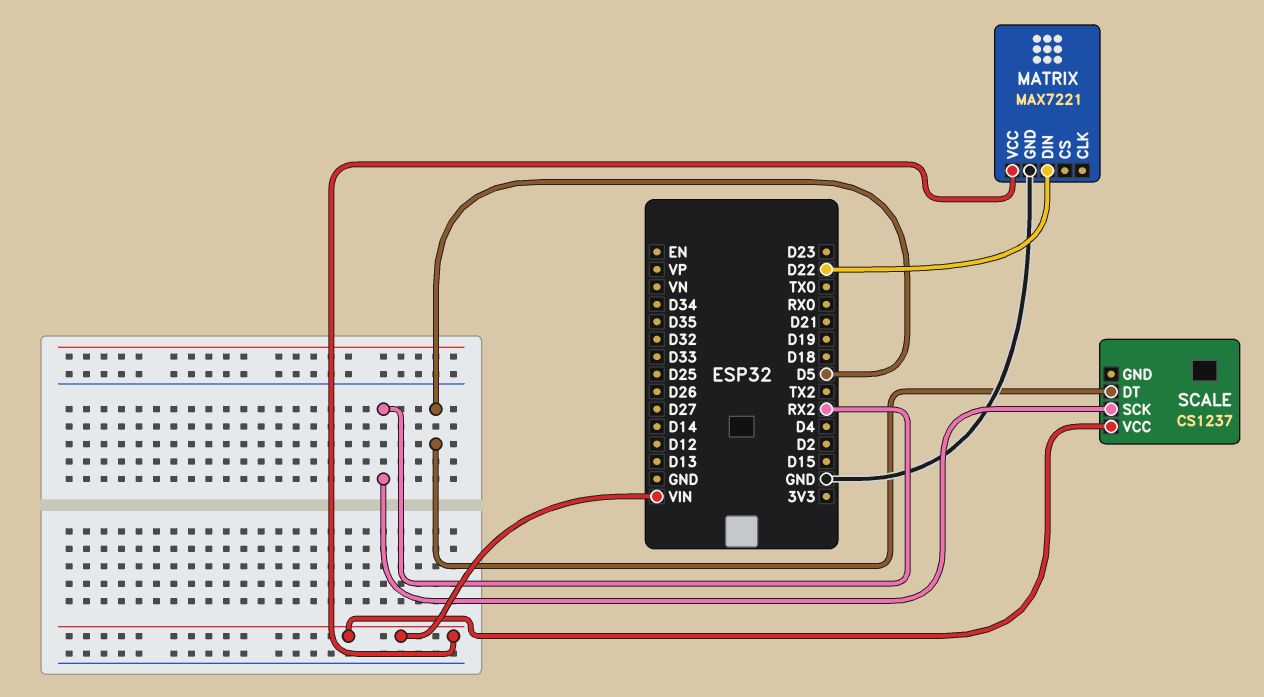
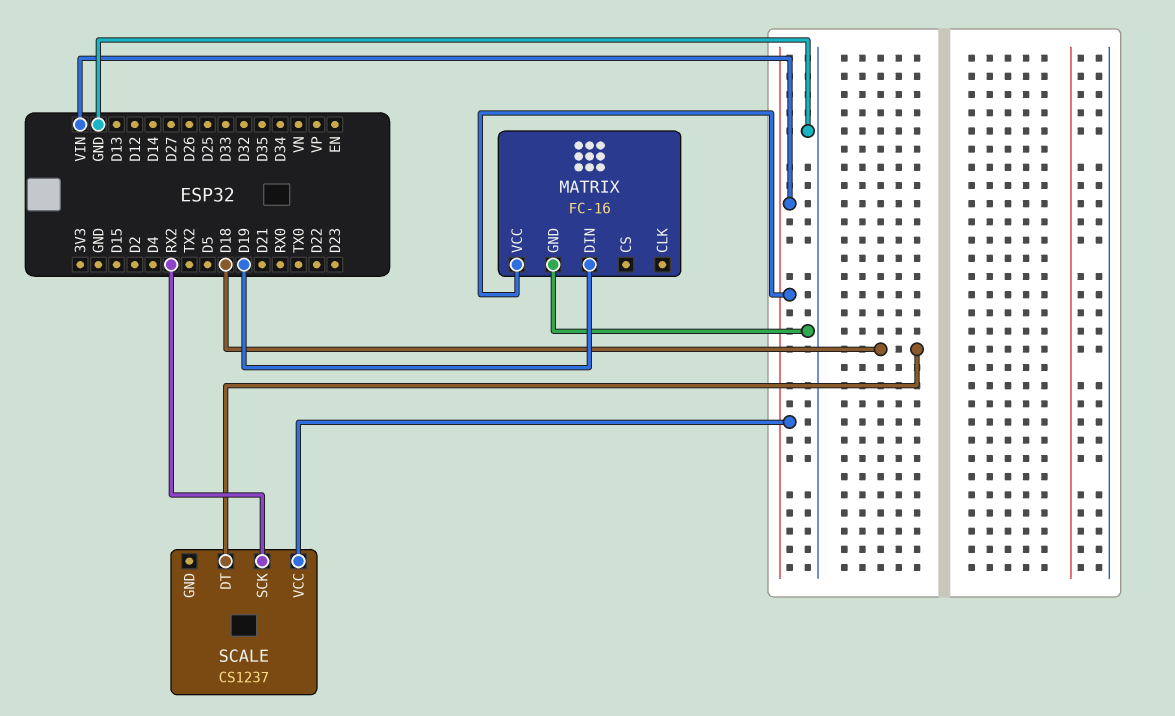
MATRIX: MAX7221 -> FC-16
MATRIX pin DIN: D22 -> D19
SCALE pin DT: D5 -> D18

